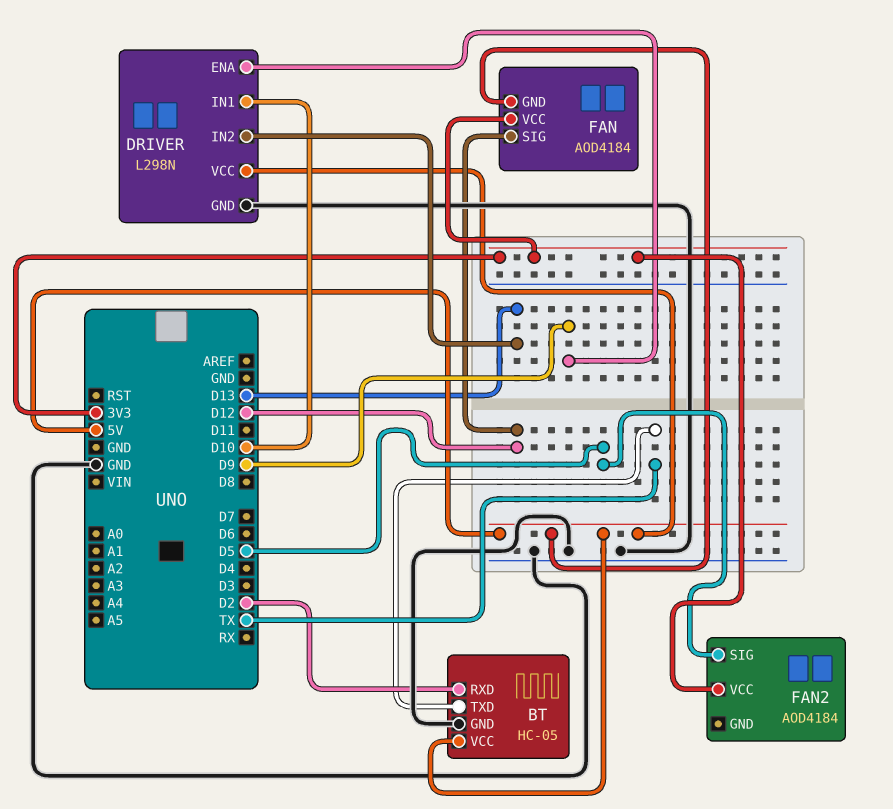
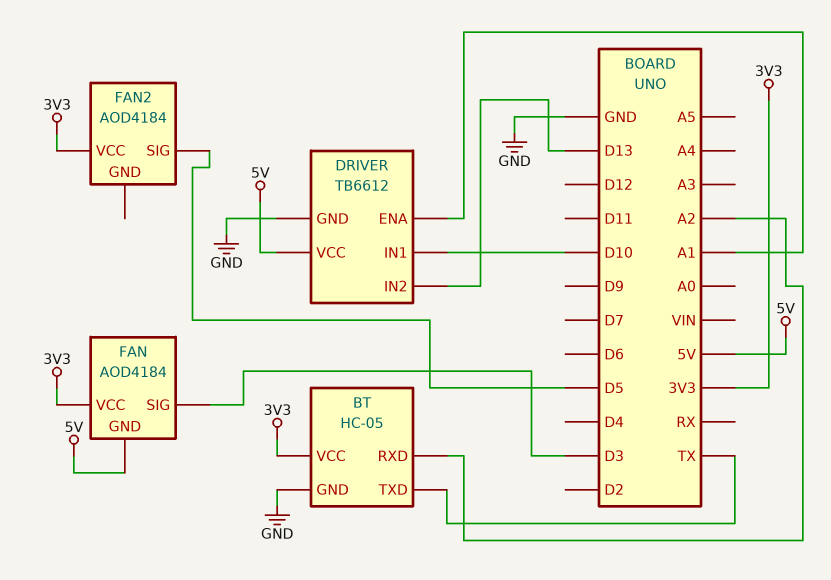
BT pin RXD: D2 -> A2
BT pin VCC: 5V -> 3V3
DRIVER: L298N -> TB6612
DRIVER pin ENA: D9 -> A1
FAN pin SIG: D12 -> D3

